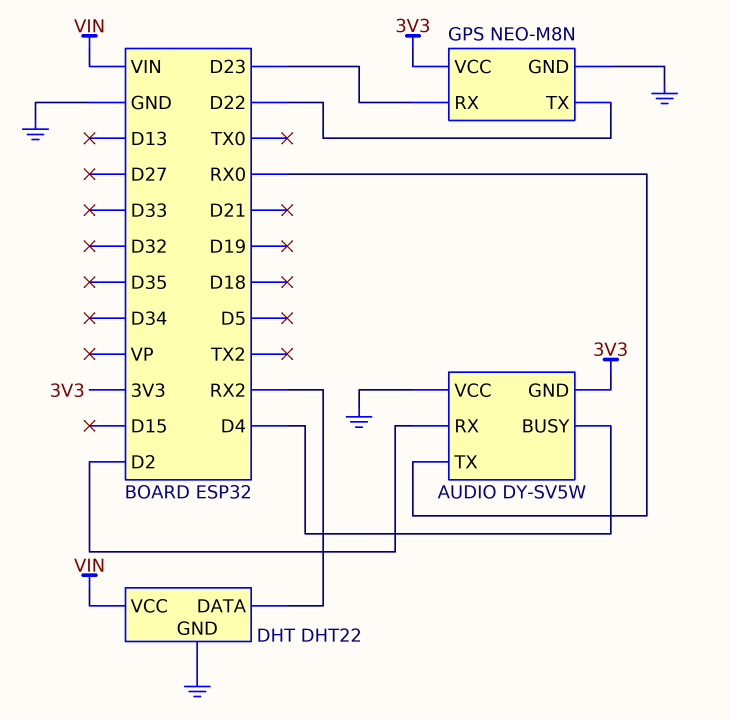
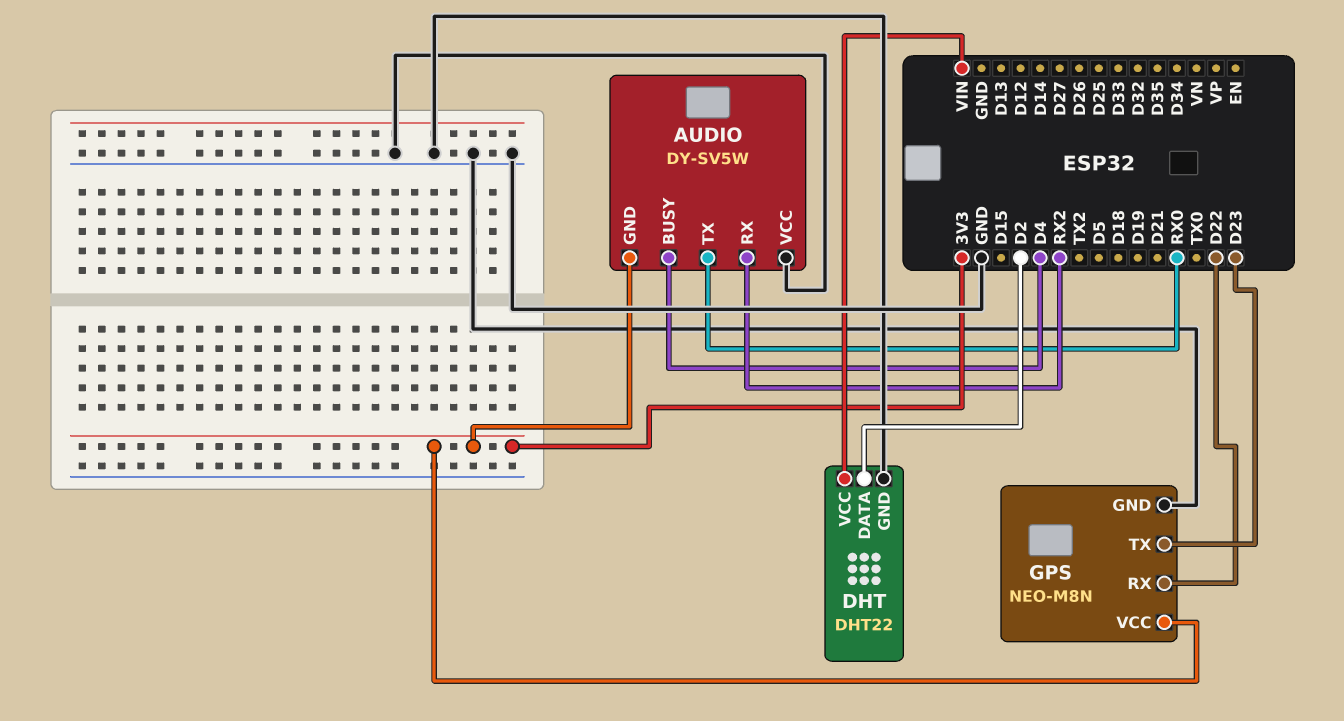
AUDIO pin RX: D2 -> RX2
DHT pin DATA: RX2 -> D2
GPS pin RX: D23 -> D22
GPS pin TX: D22 -> D23

